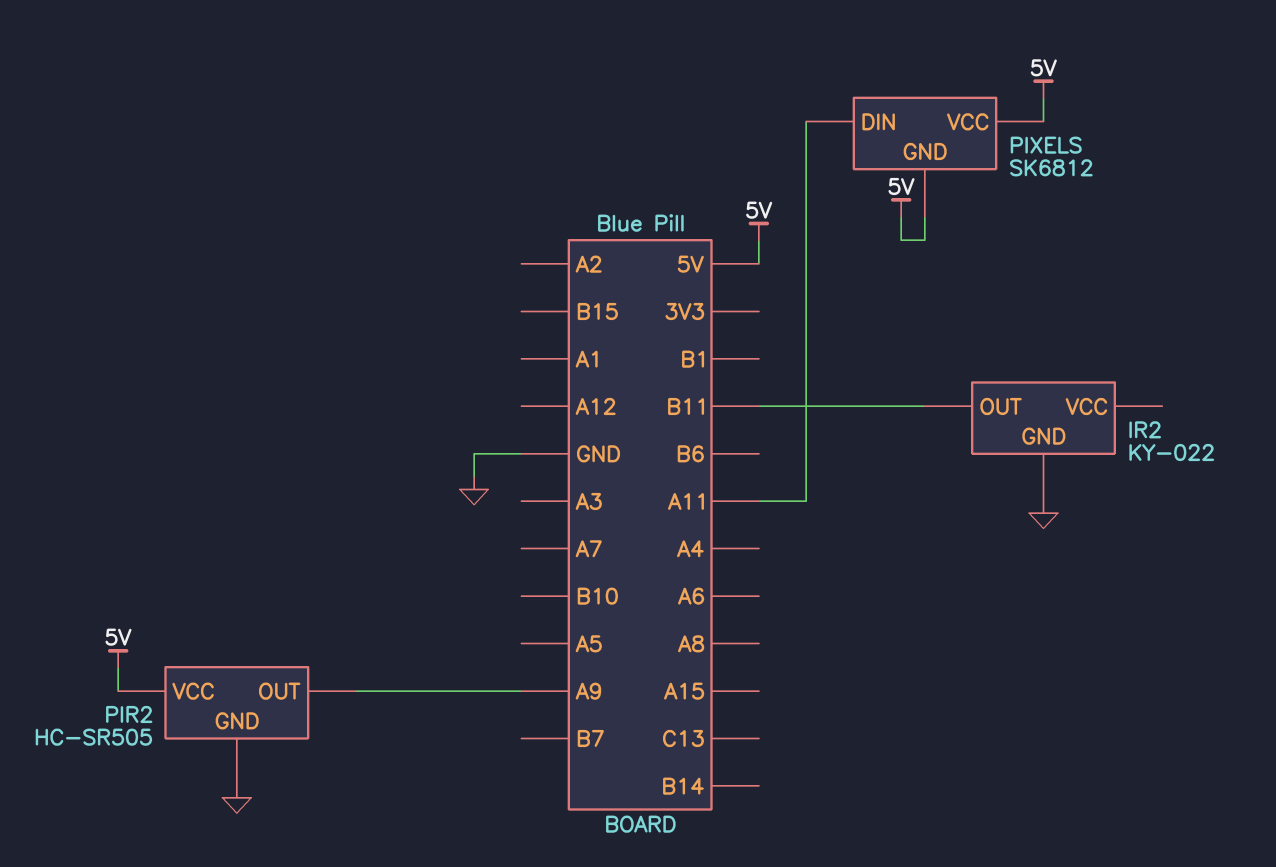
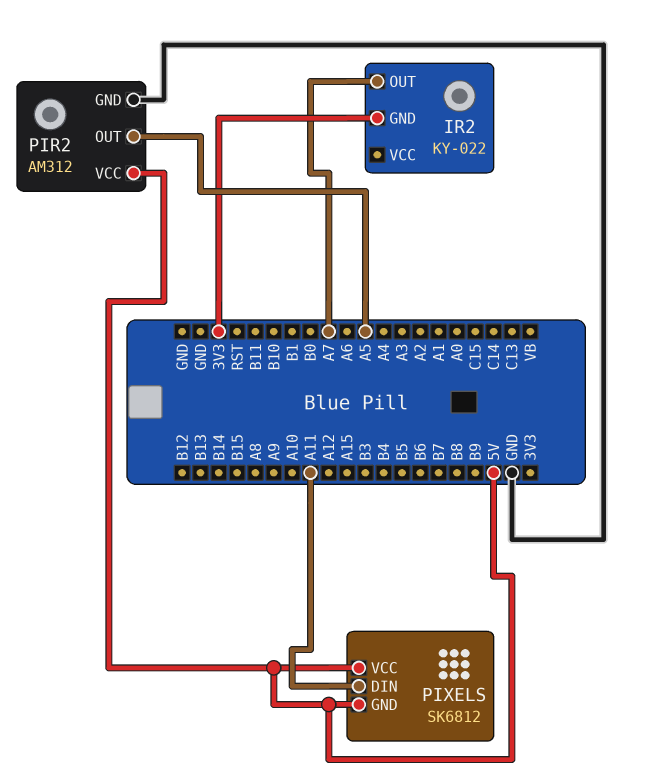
IR2 pin GND: GND -> 3V3
IR2 pin OUT: B11 -> A7
PIR2: HC-SR505 -> AM312
PIR2 pin OUT: A9 -> A5

